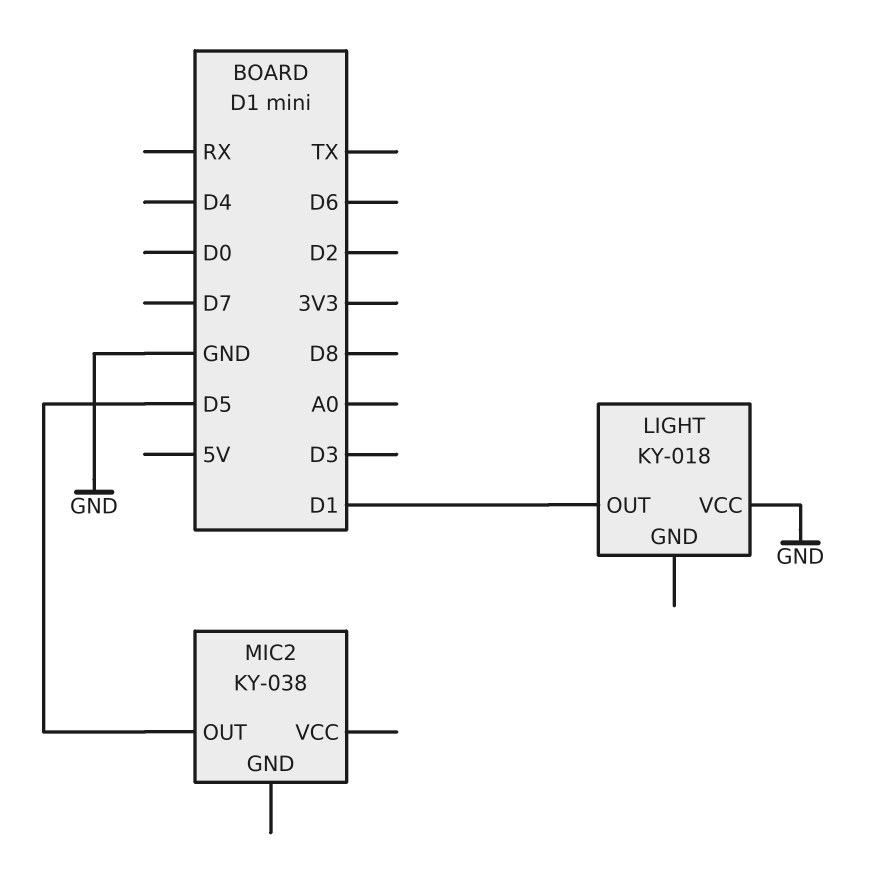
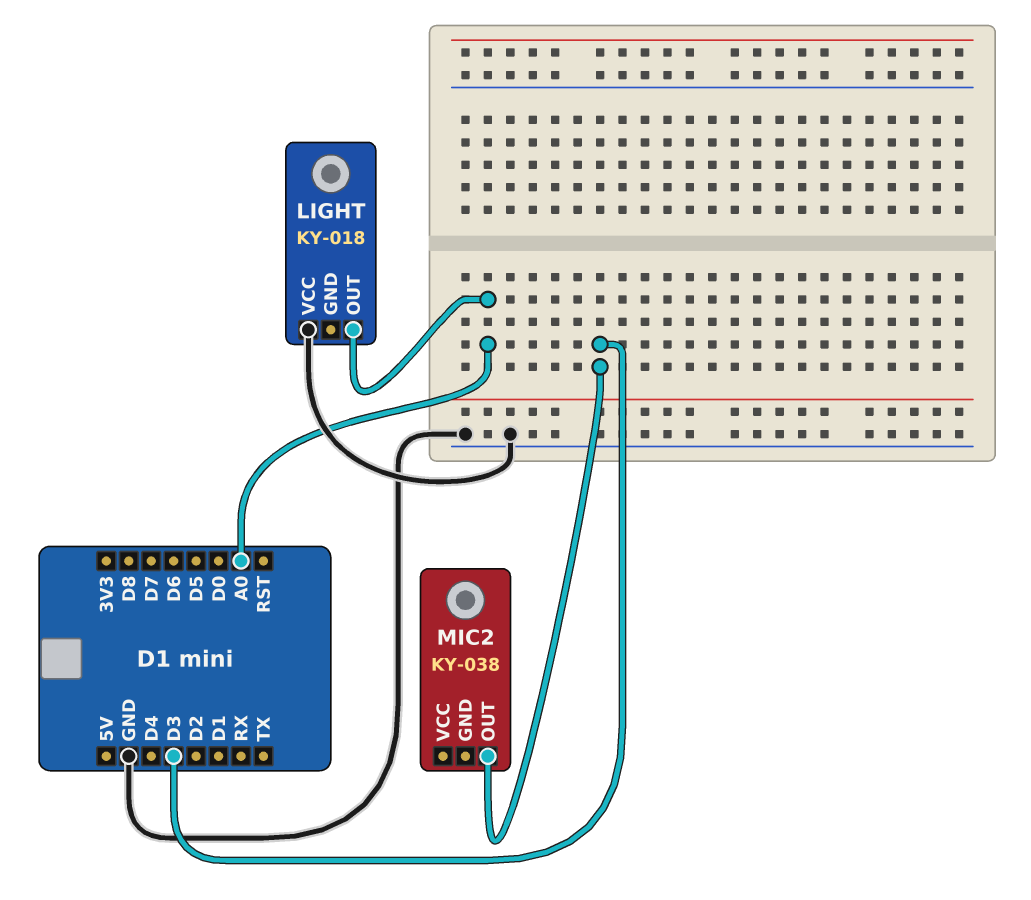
LIGHT pin OUT: D1 -> A0
MIC2 pin OUT: D5 -> D3

